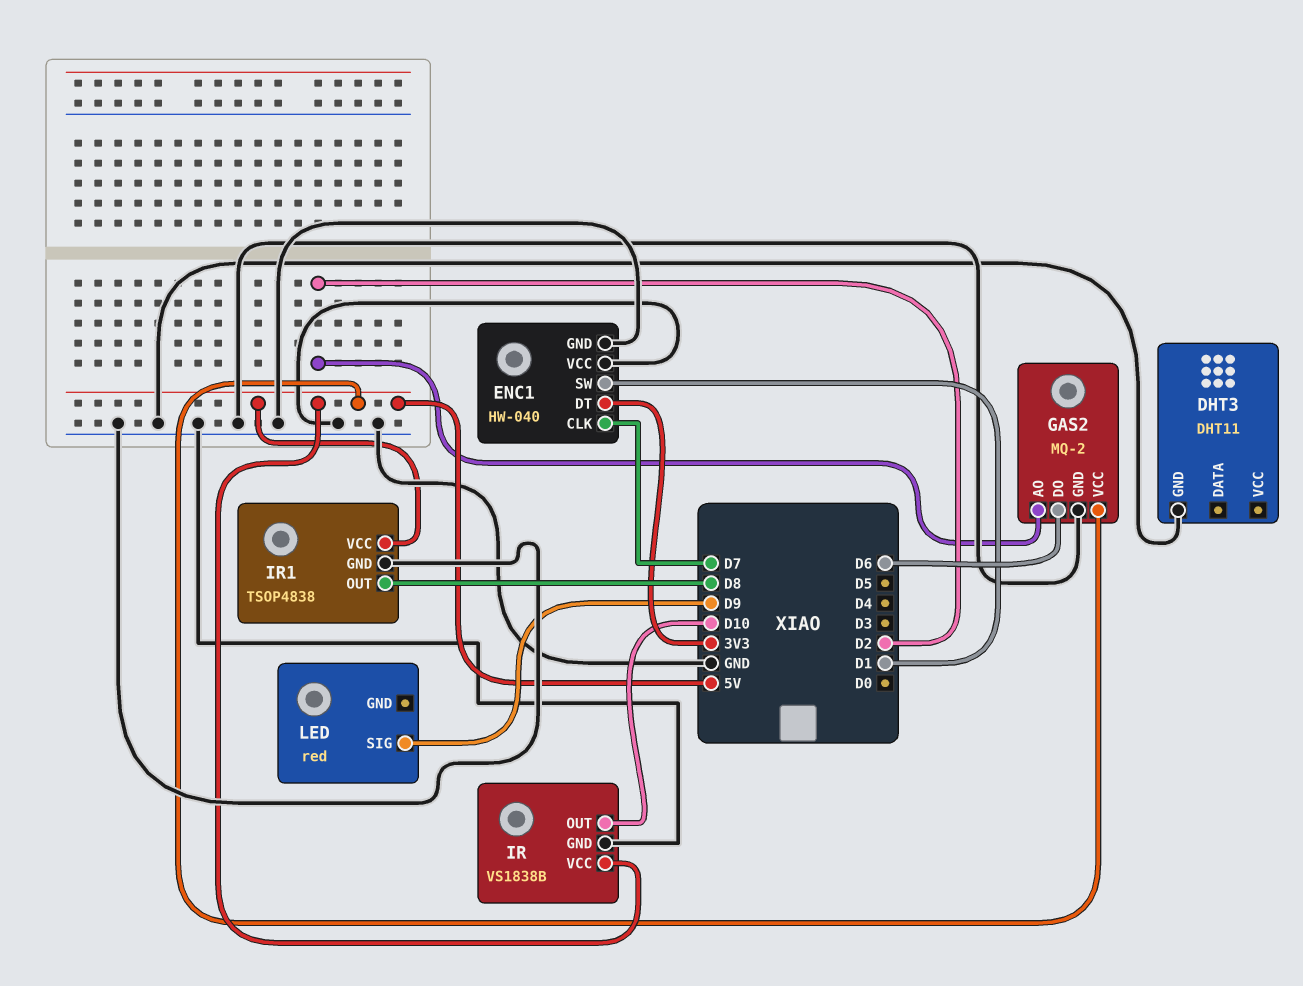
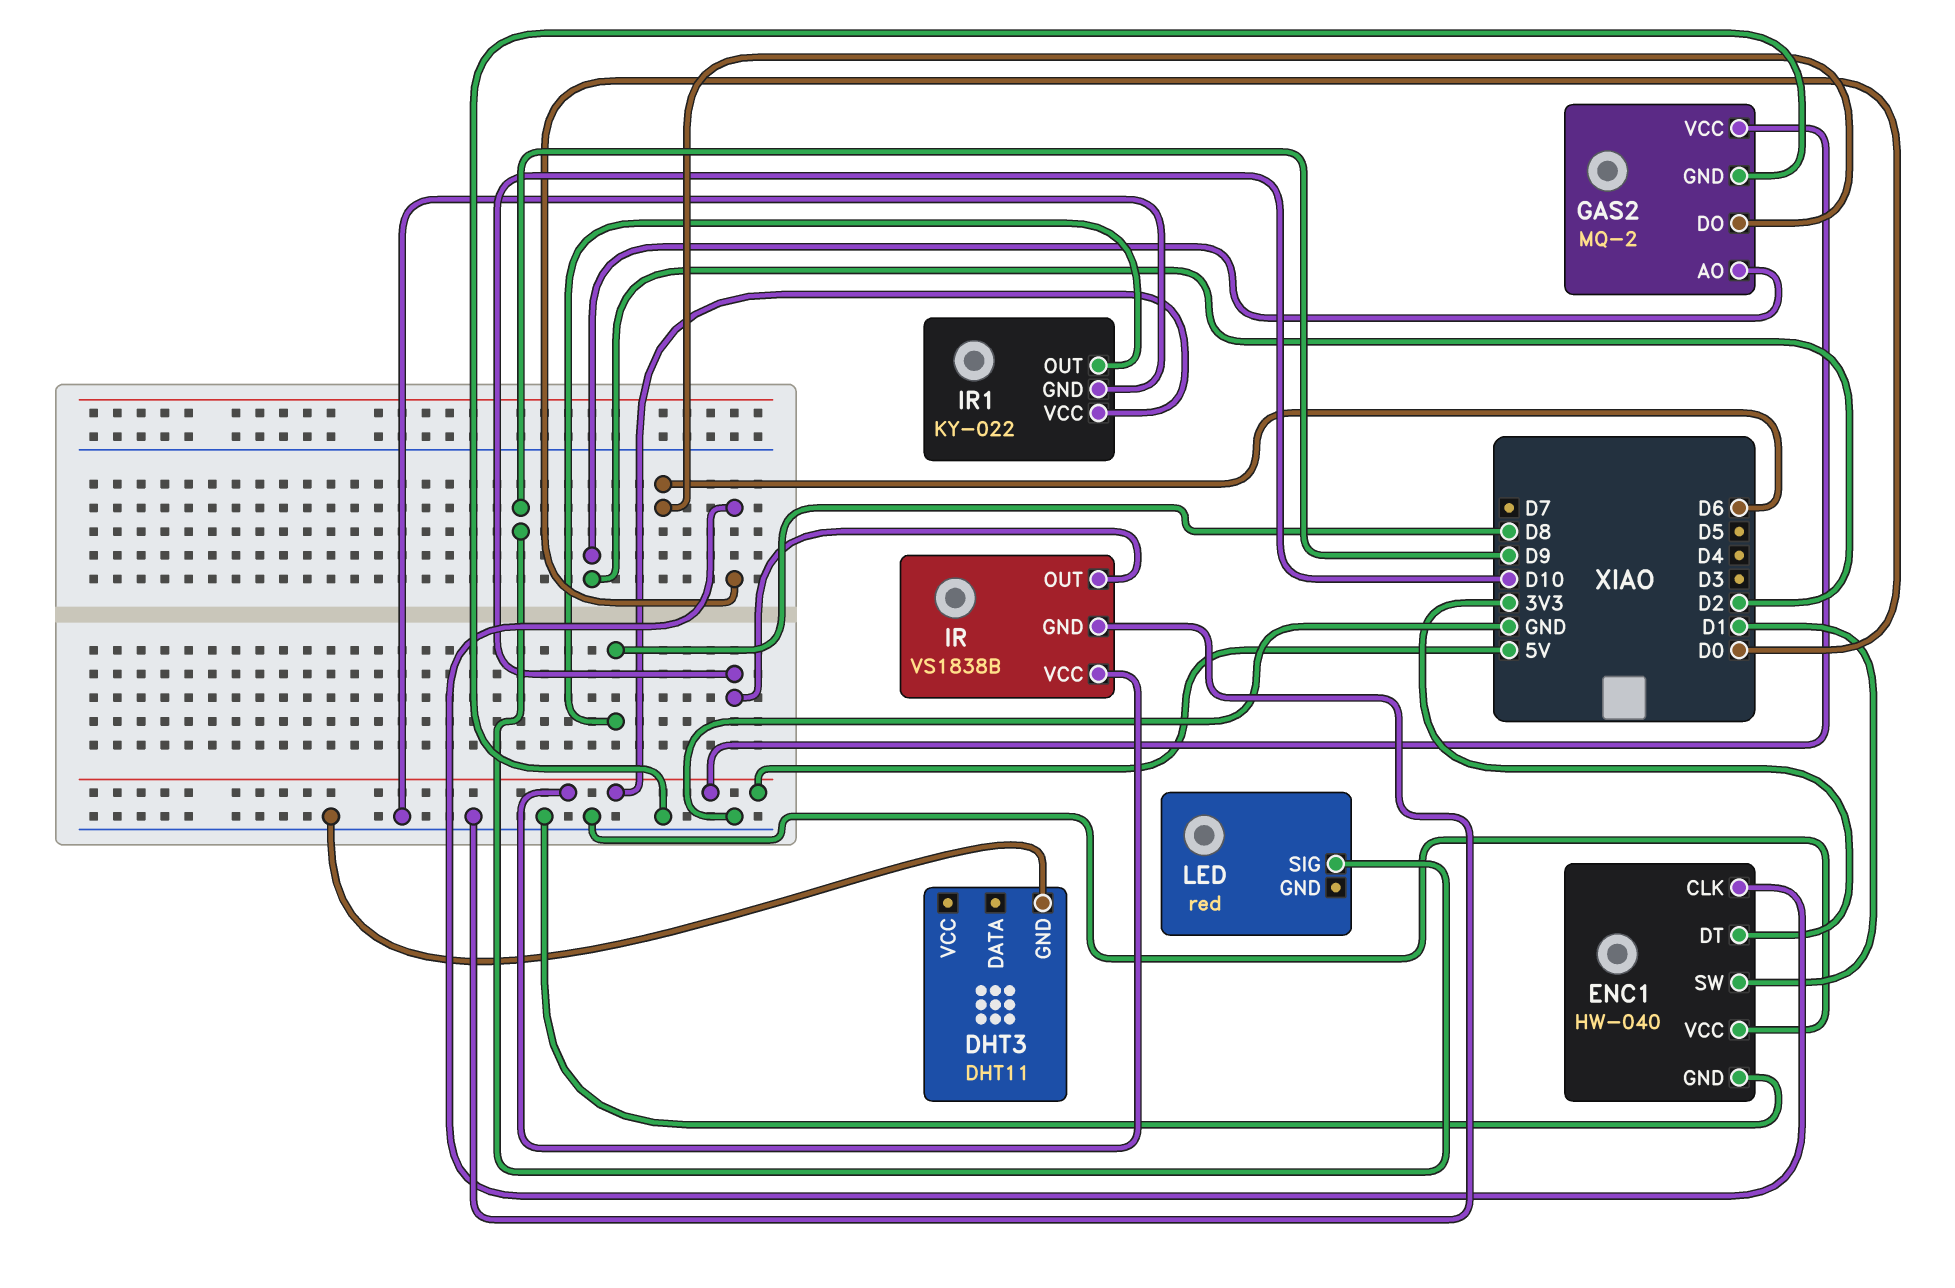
ENC1 pin CLK: D7 -> D0
IR1: TSOP4838 -> KY-022

